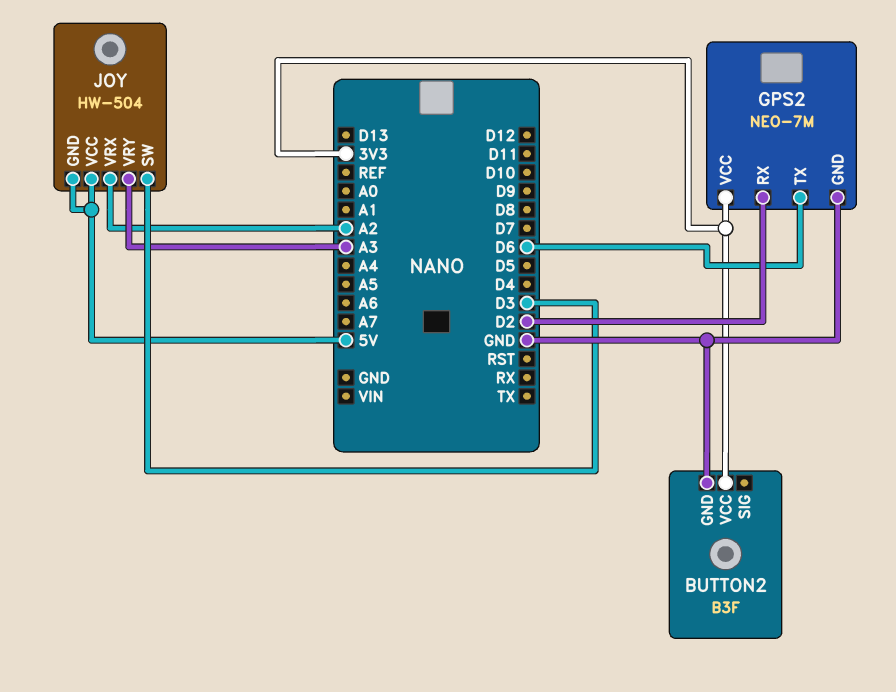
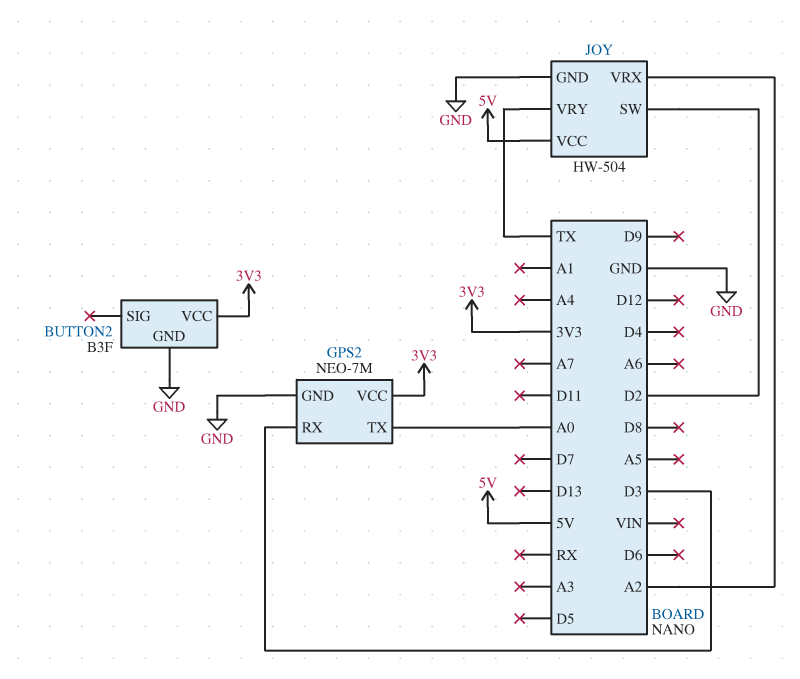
GPS2 pin RX: D2 -> D3
GPS2 pin TX: D6 -> A0
JOY pin GND: 5V -> GND
JOY pin SW: D3 -> D2
JOY pin VRY: A3 -> TX

